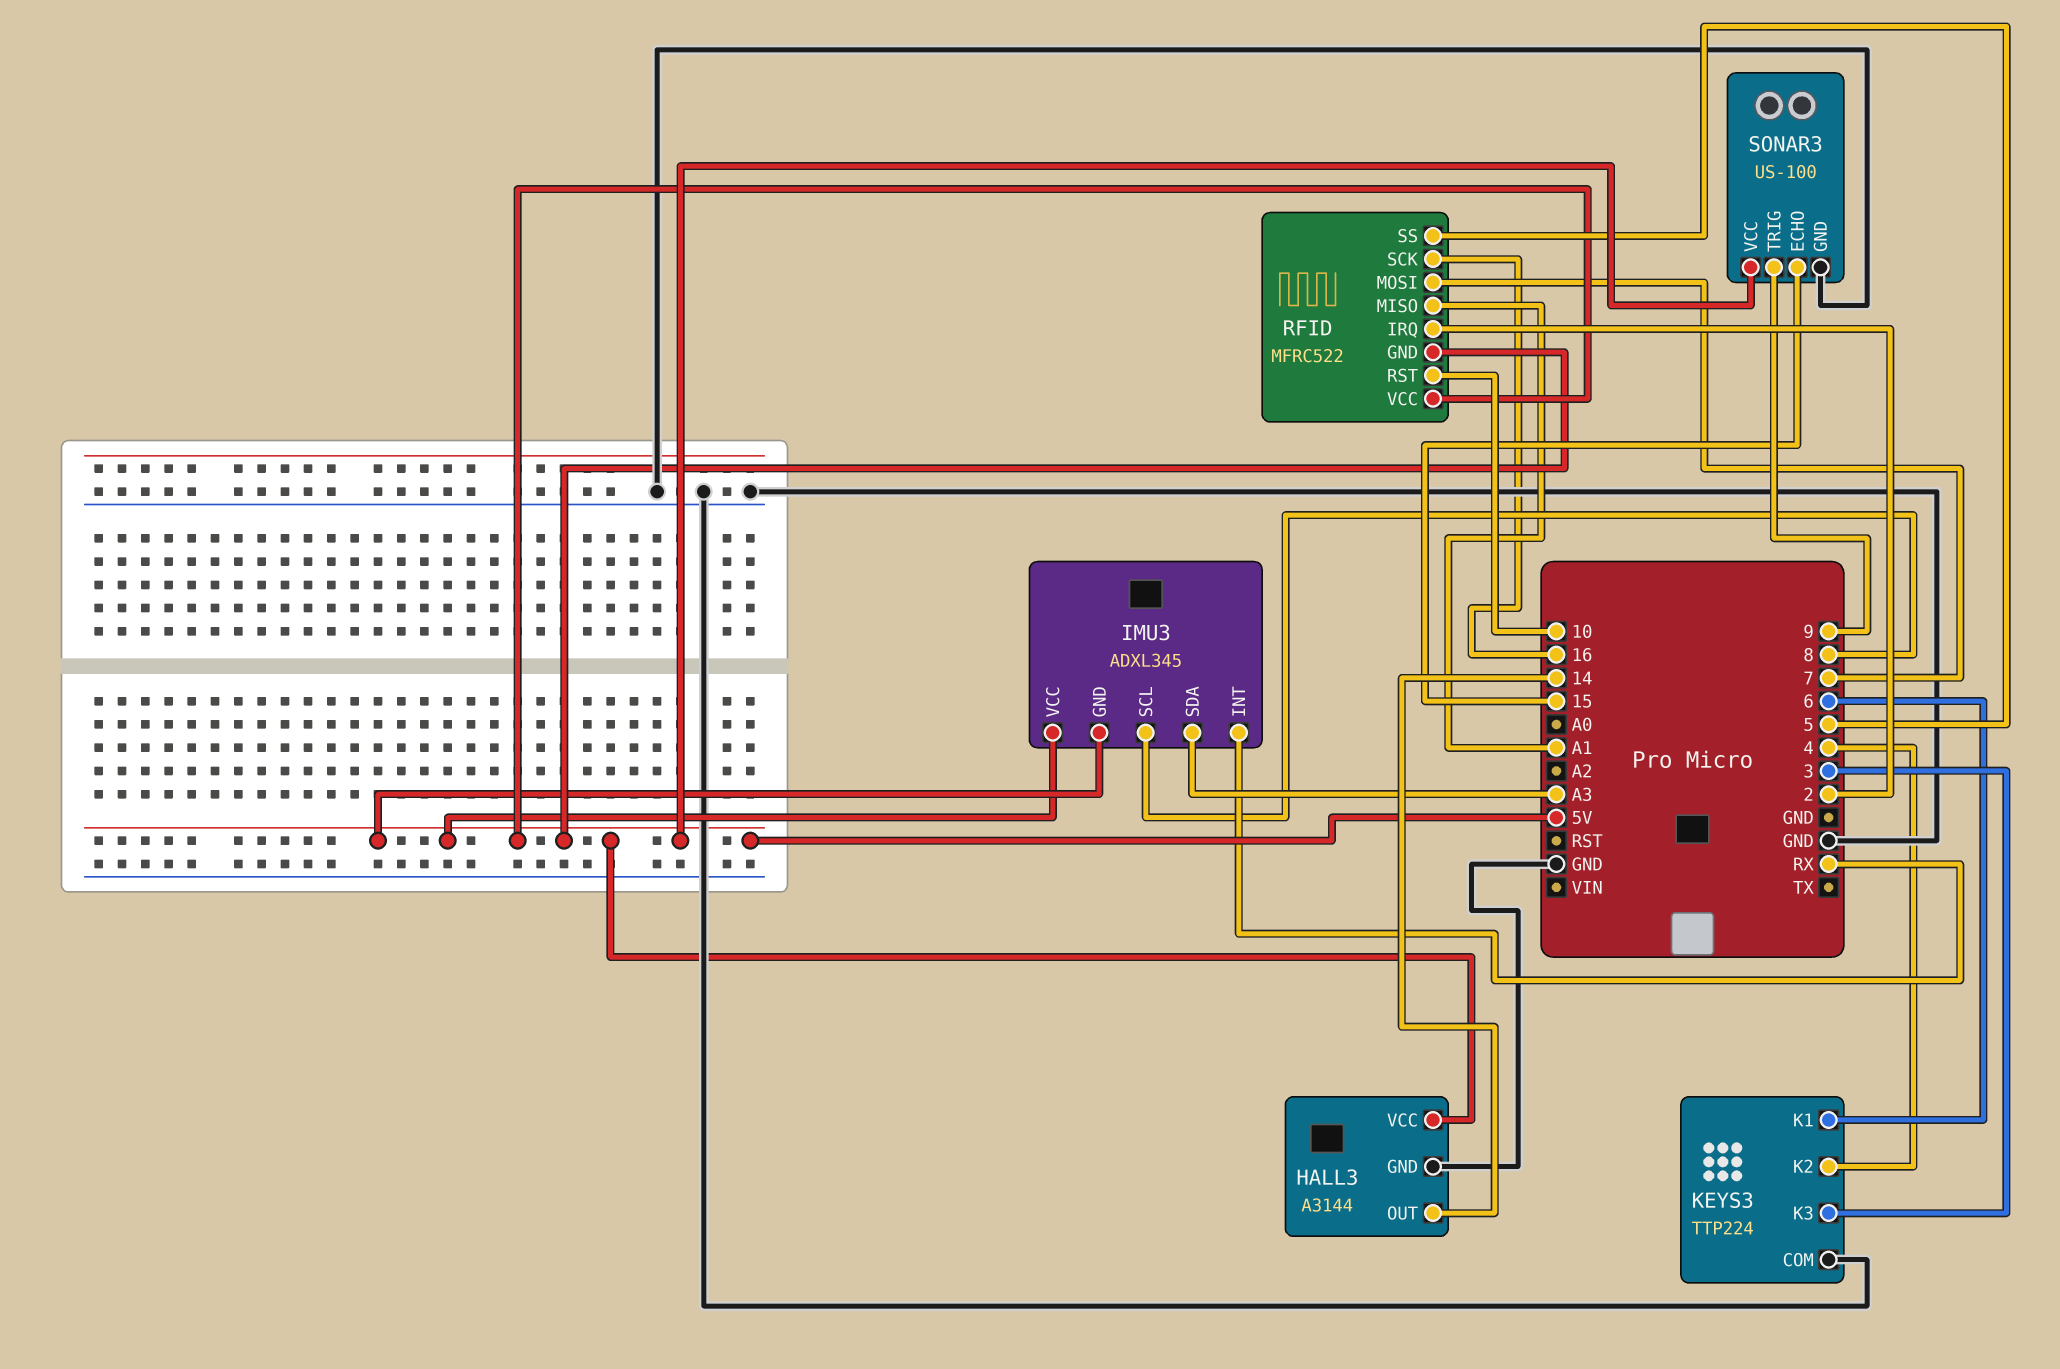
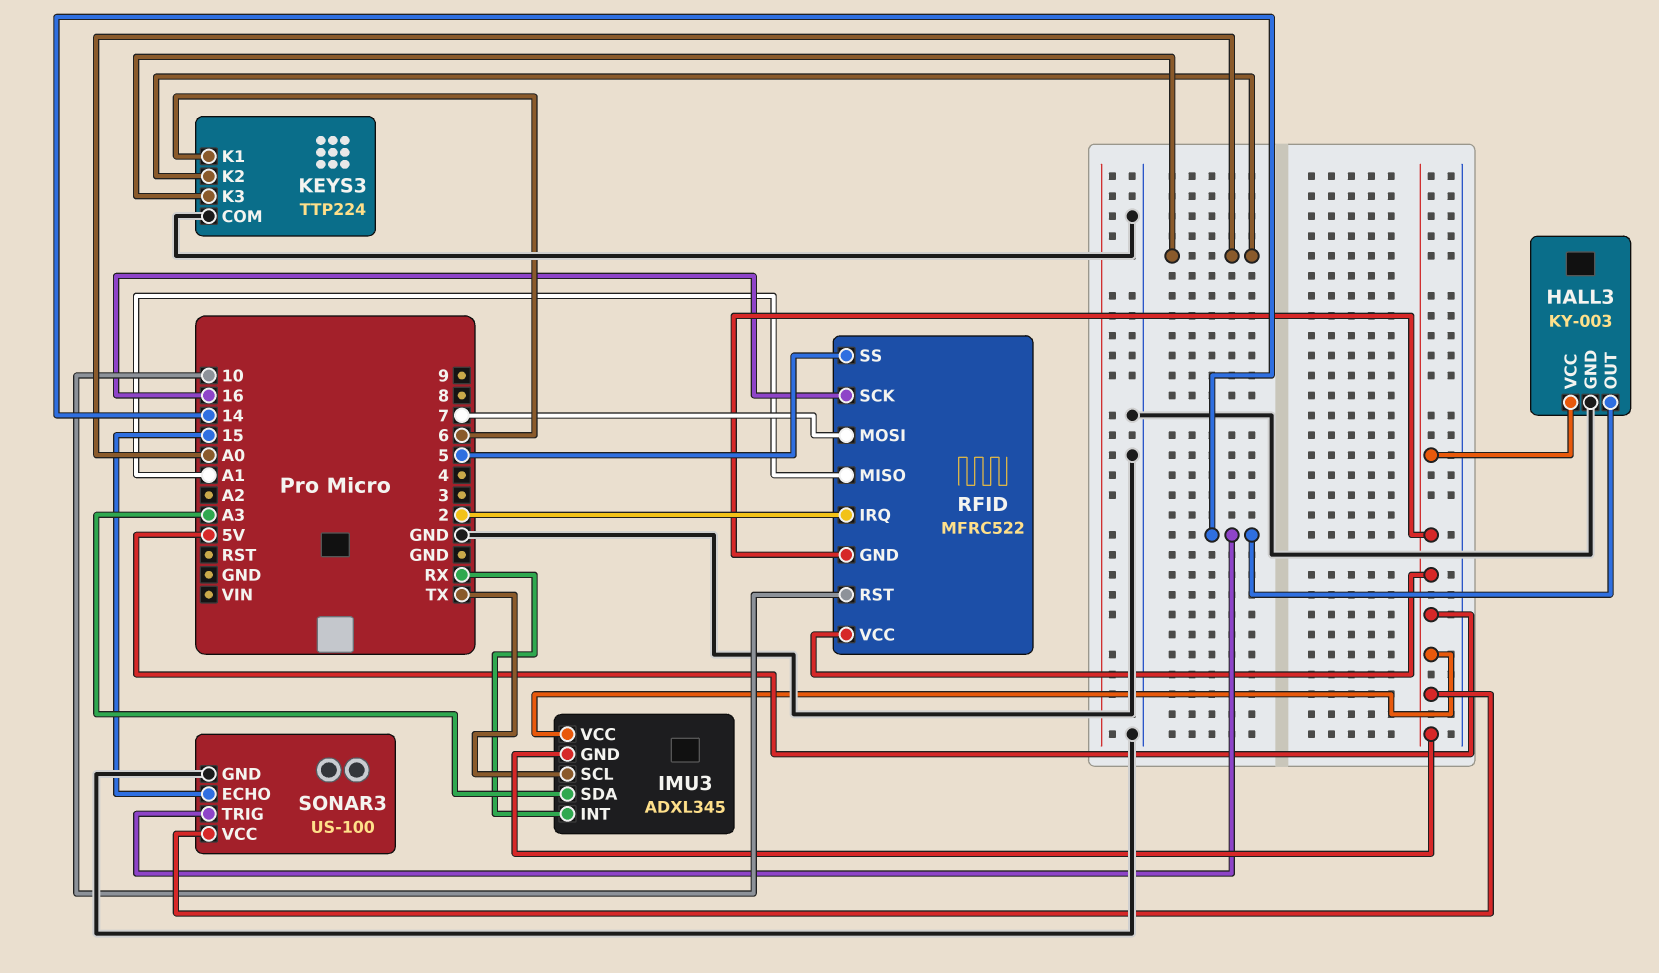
HALL3: A3144 -> KY-003
IMU3 pin SCL: 8 -> TX
KEYS3 pin K2: 4 -> A0
KEYS3 pin K3: 3 -> A0
SONAR3 pin TRIG: 9 -> 14

